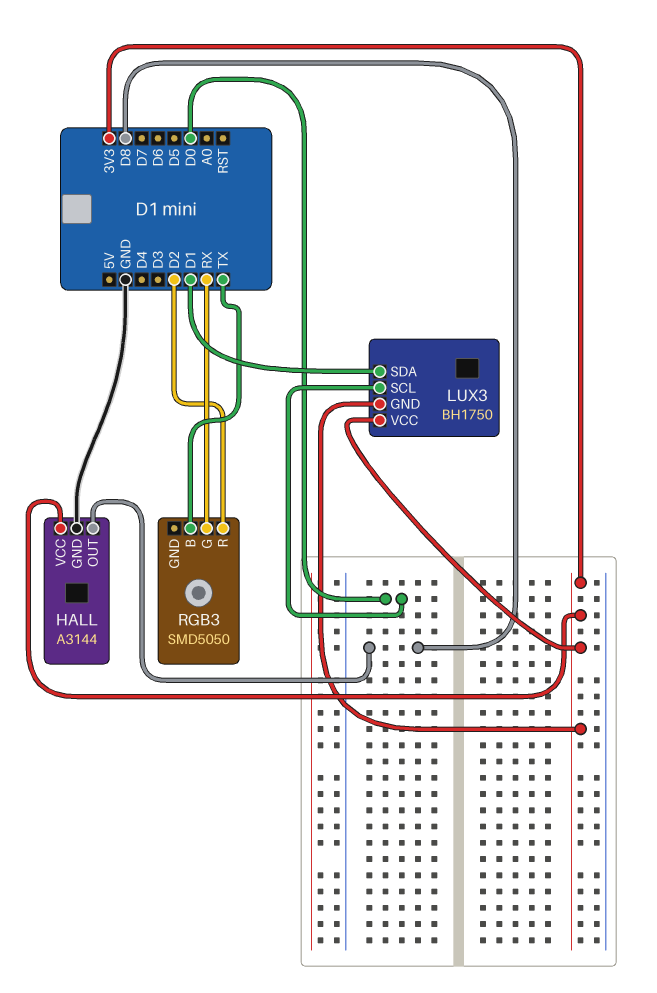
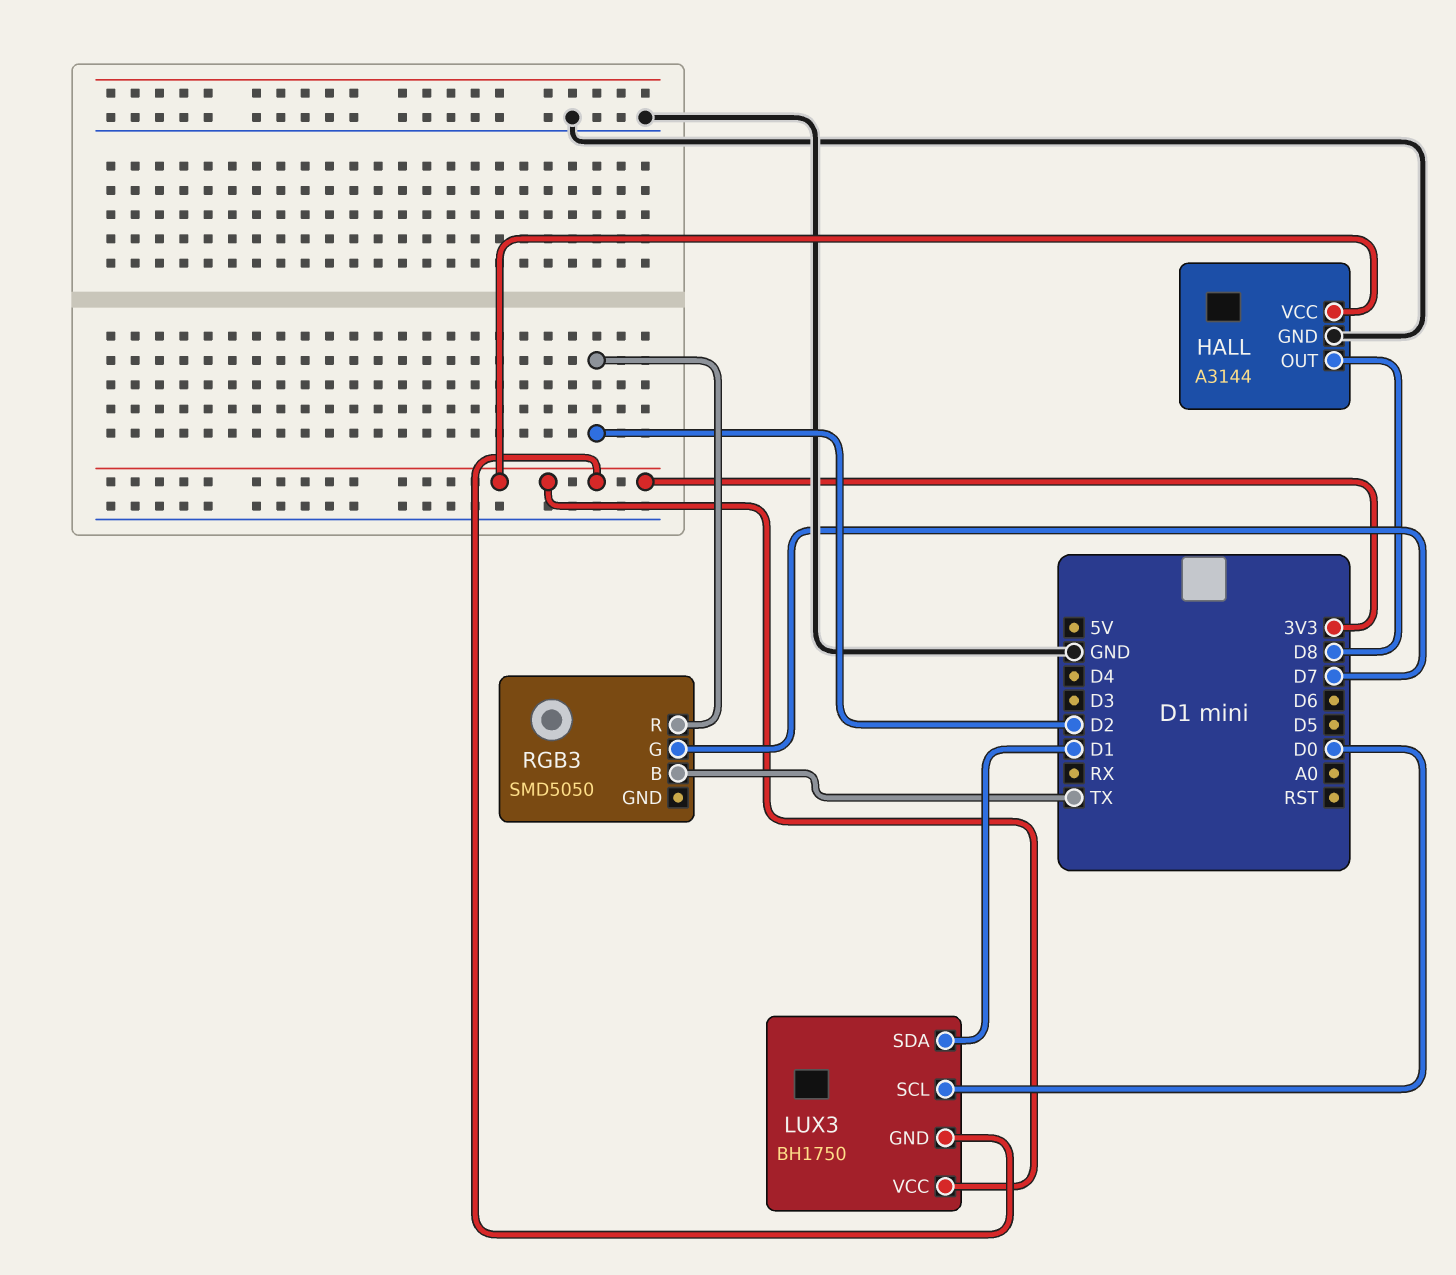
RGB3 pin G: RX -> D7

